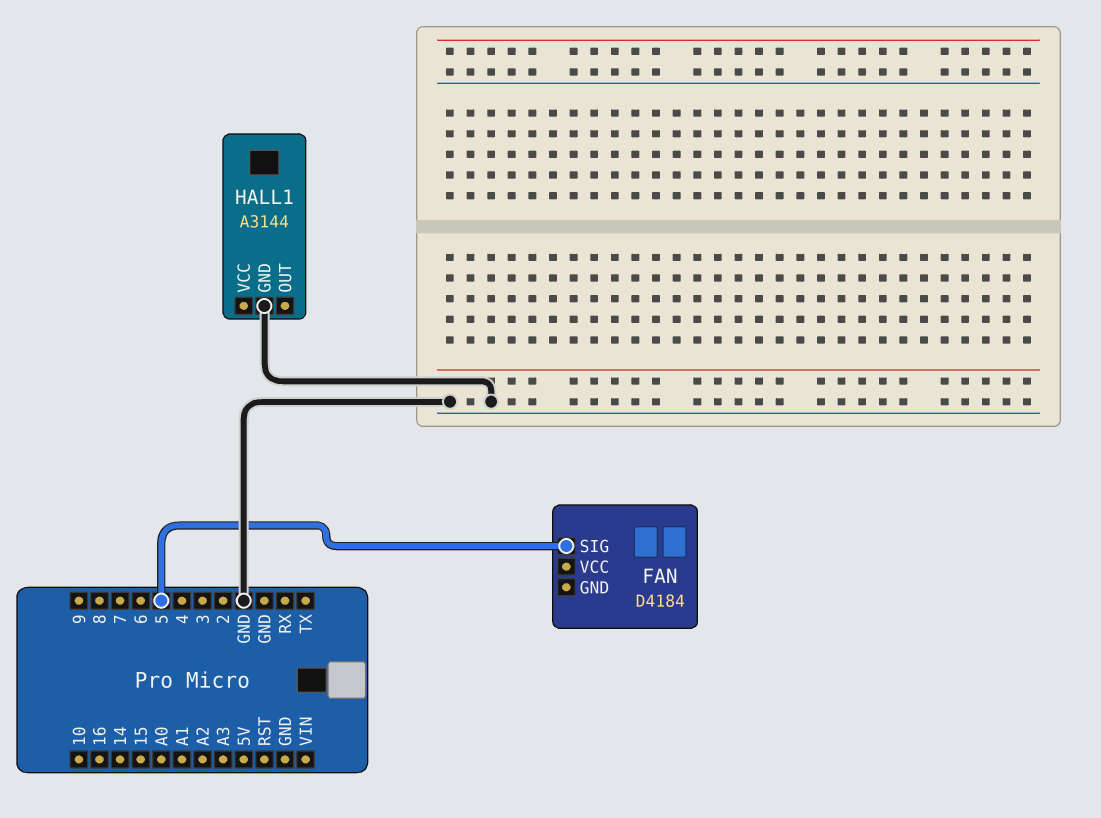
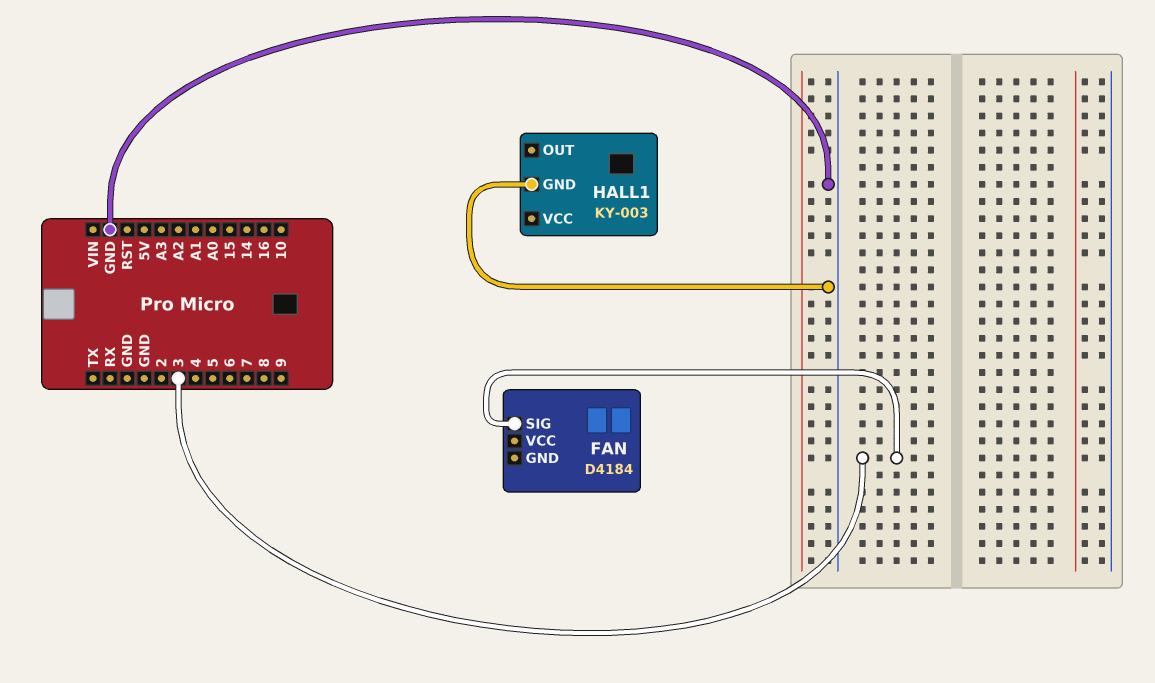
FAN pin SIG: 5 -> 3
HALL1: A3144 -> KY-003

